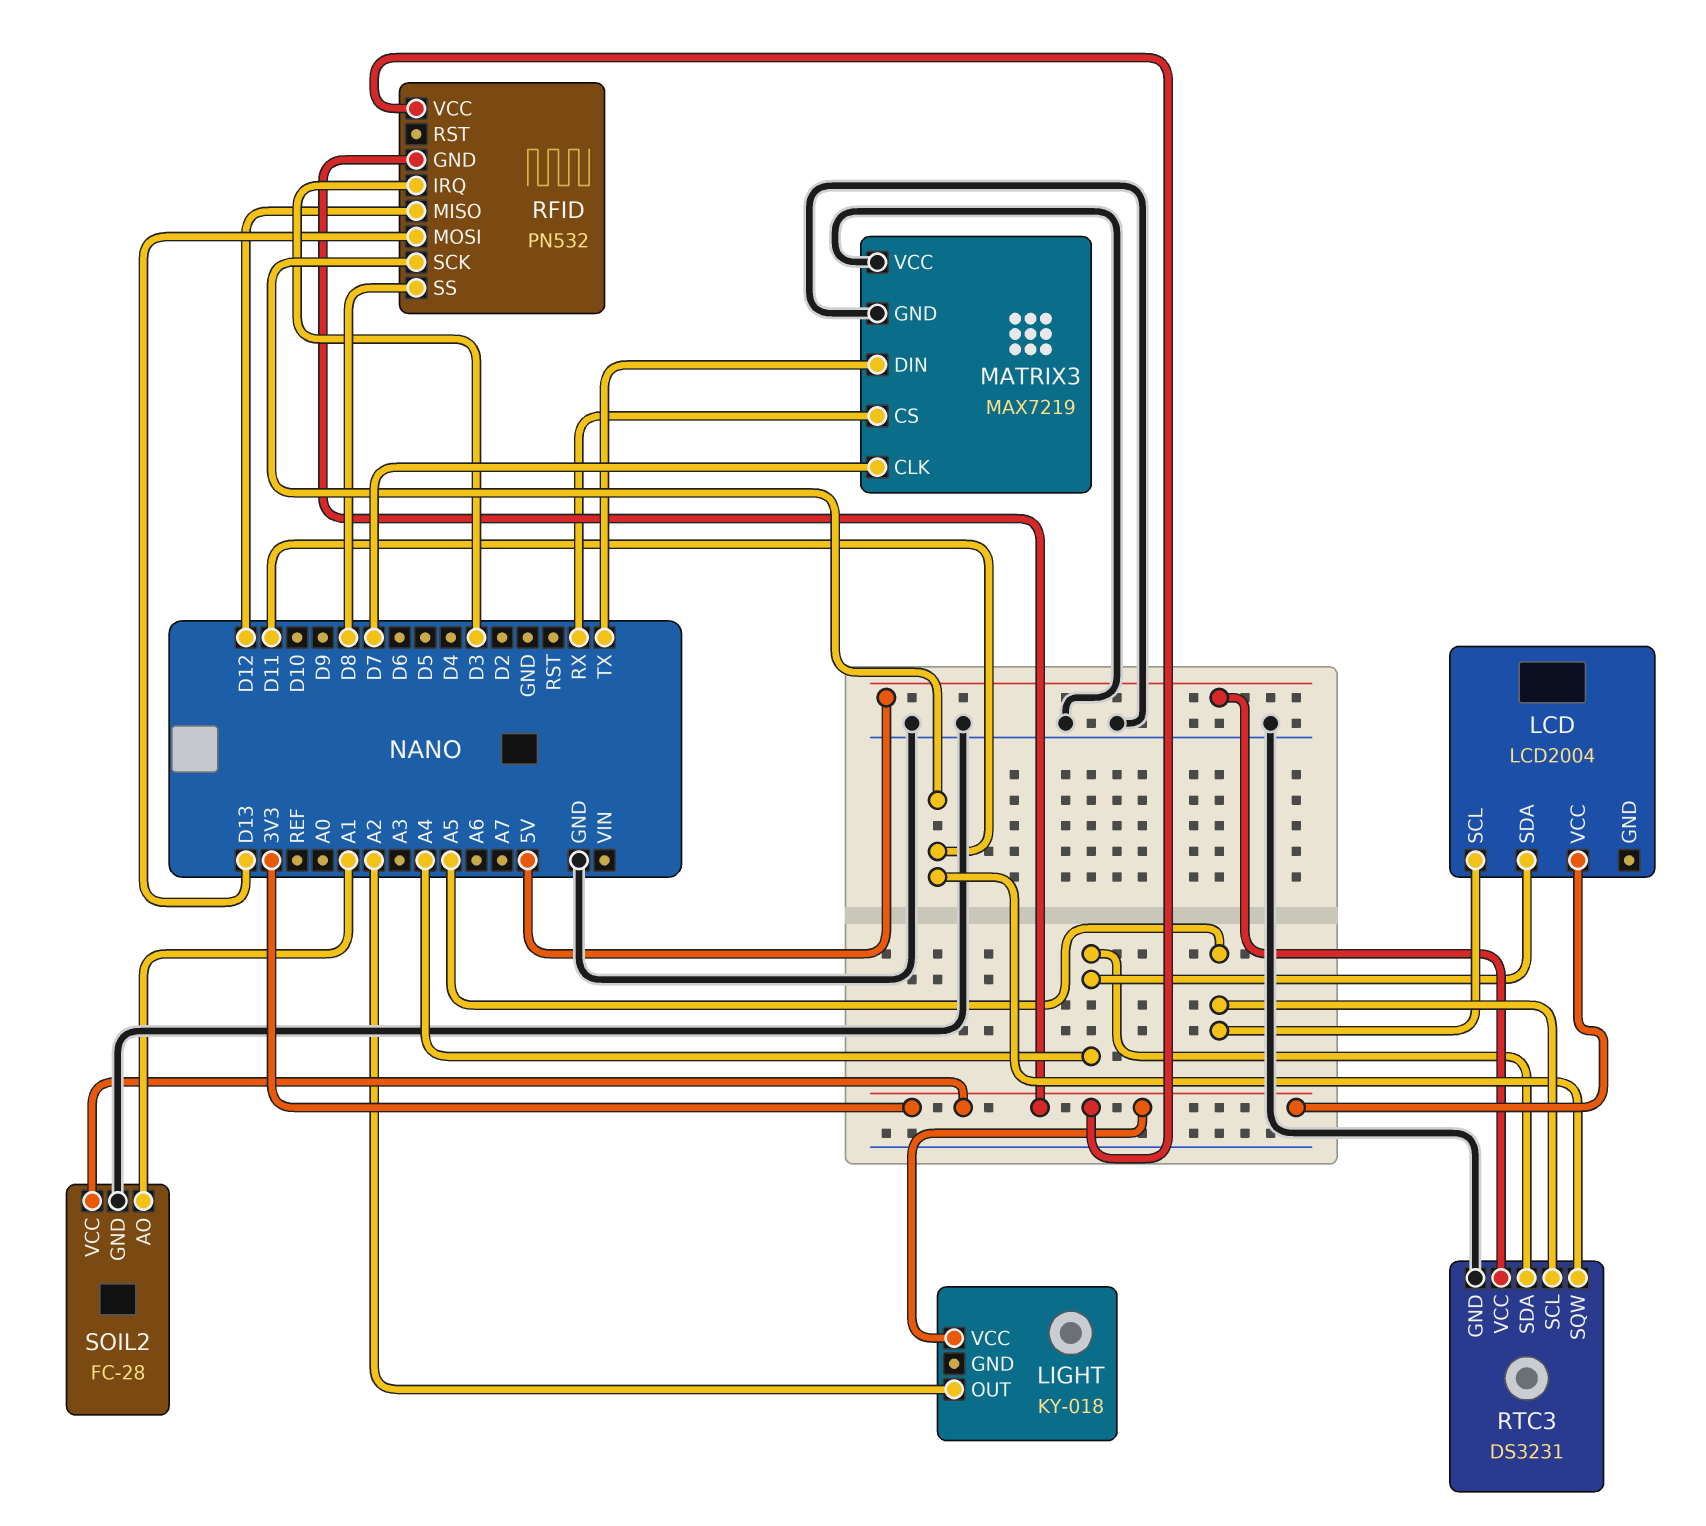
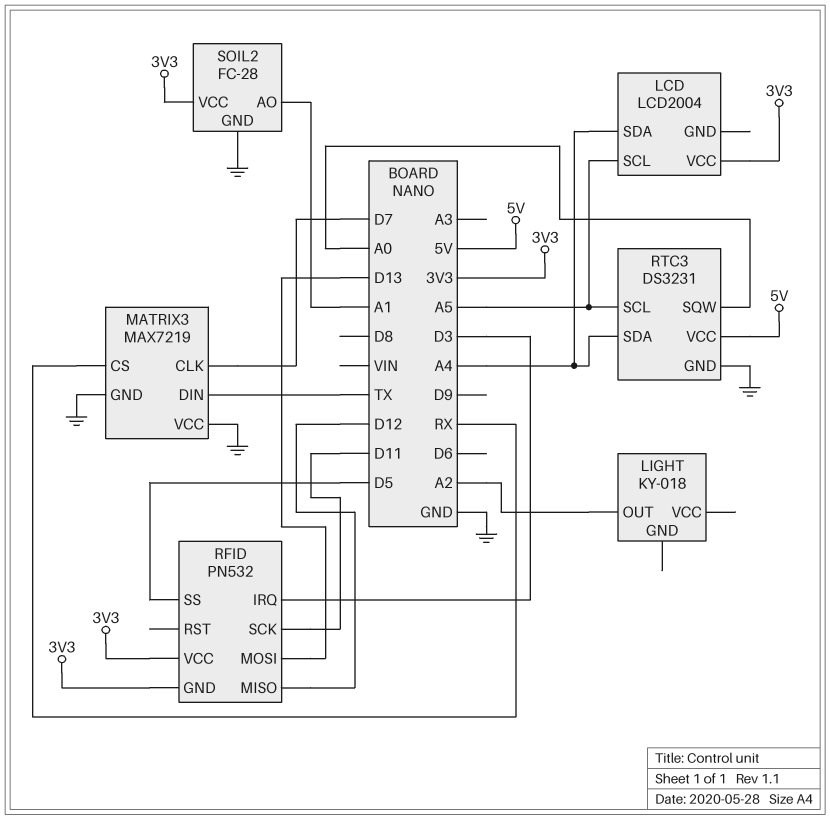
LIGHT pin VCC: 3V3 -> none
RFID pin SS: D8 -> D5
RTC3 pin SQW: D11 -> A0

